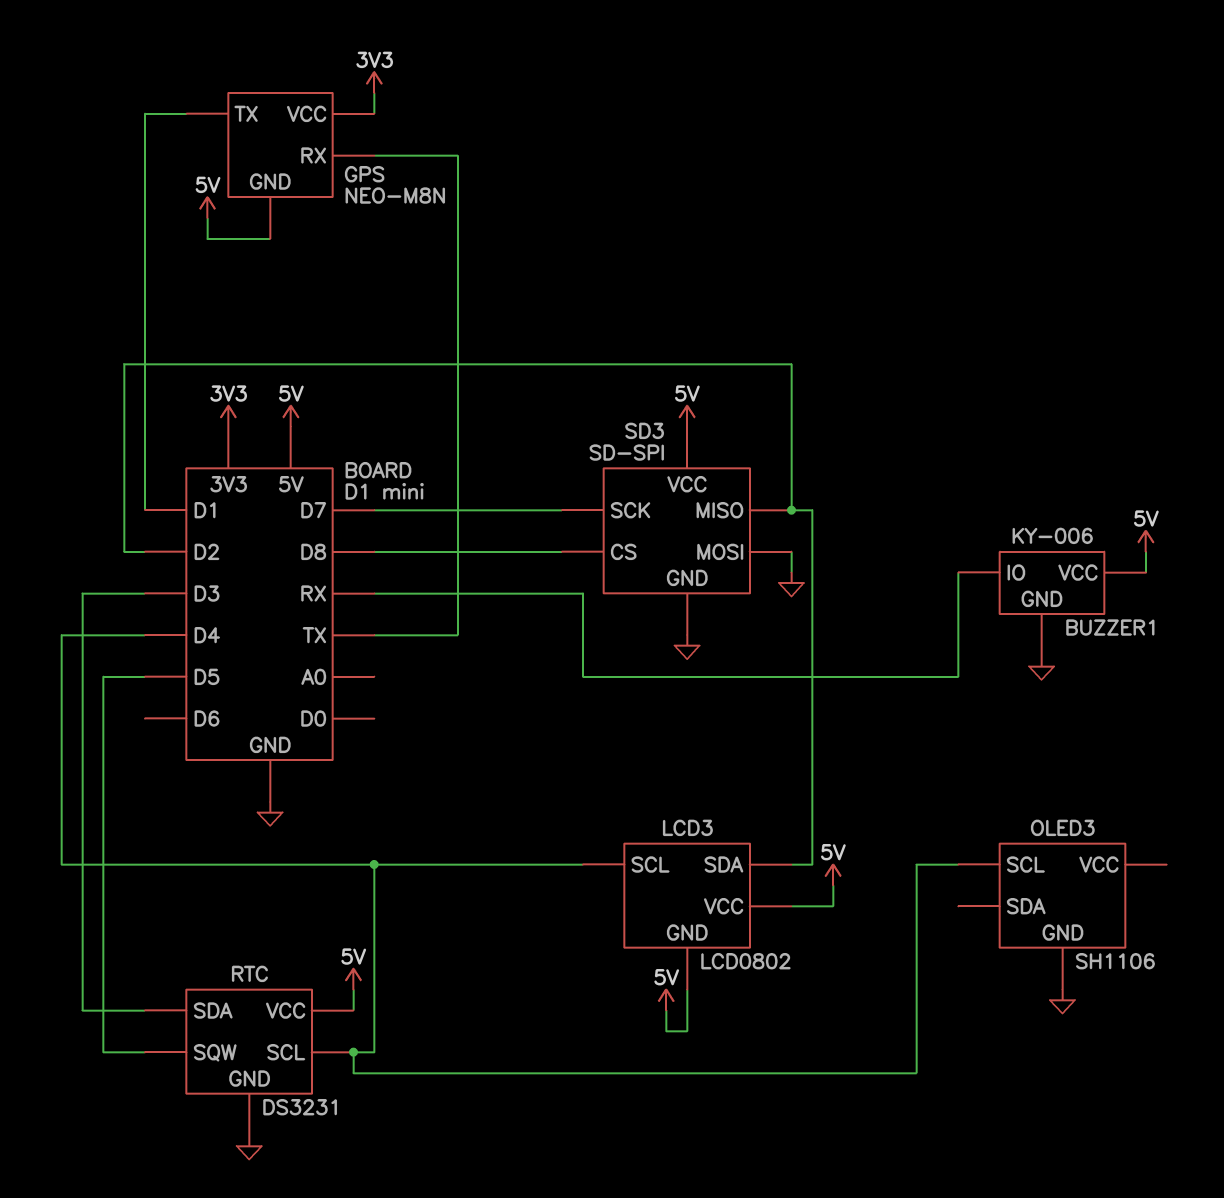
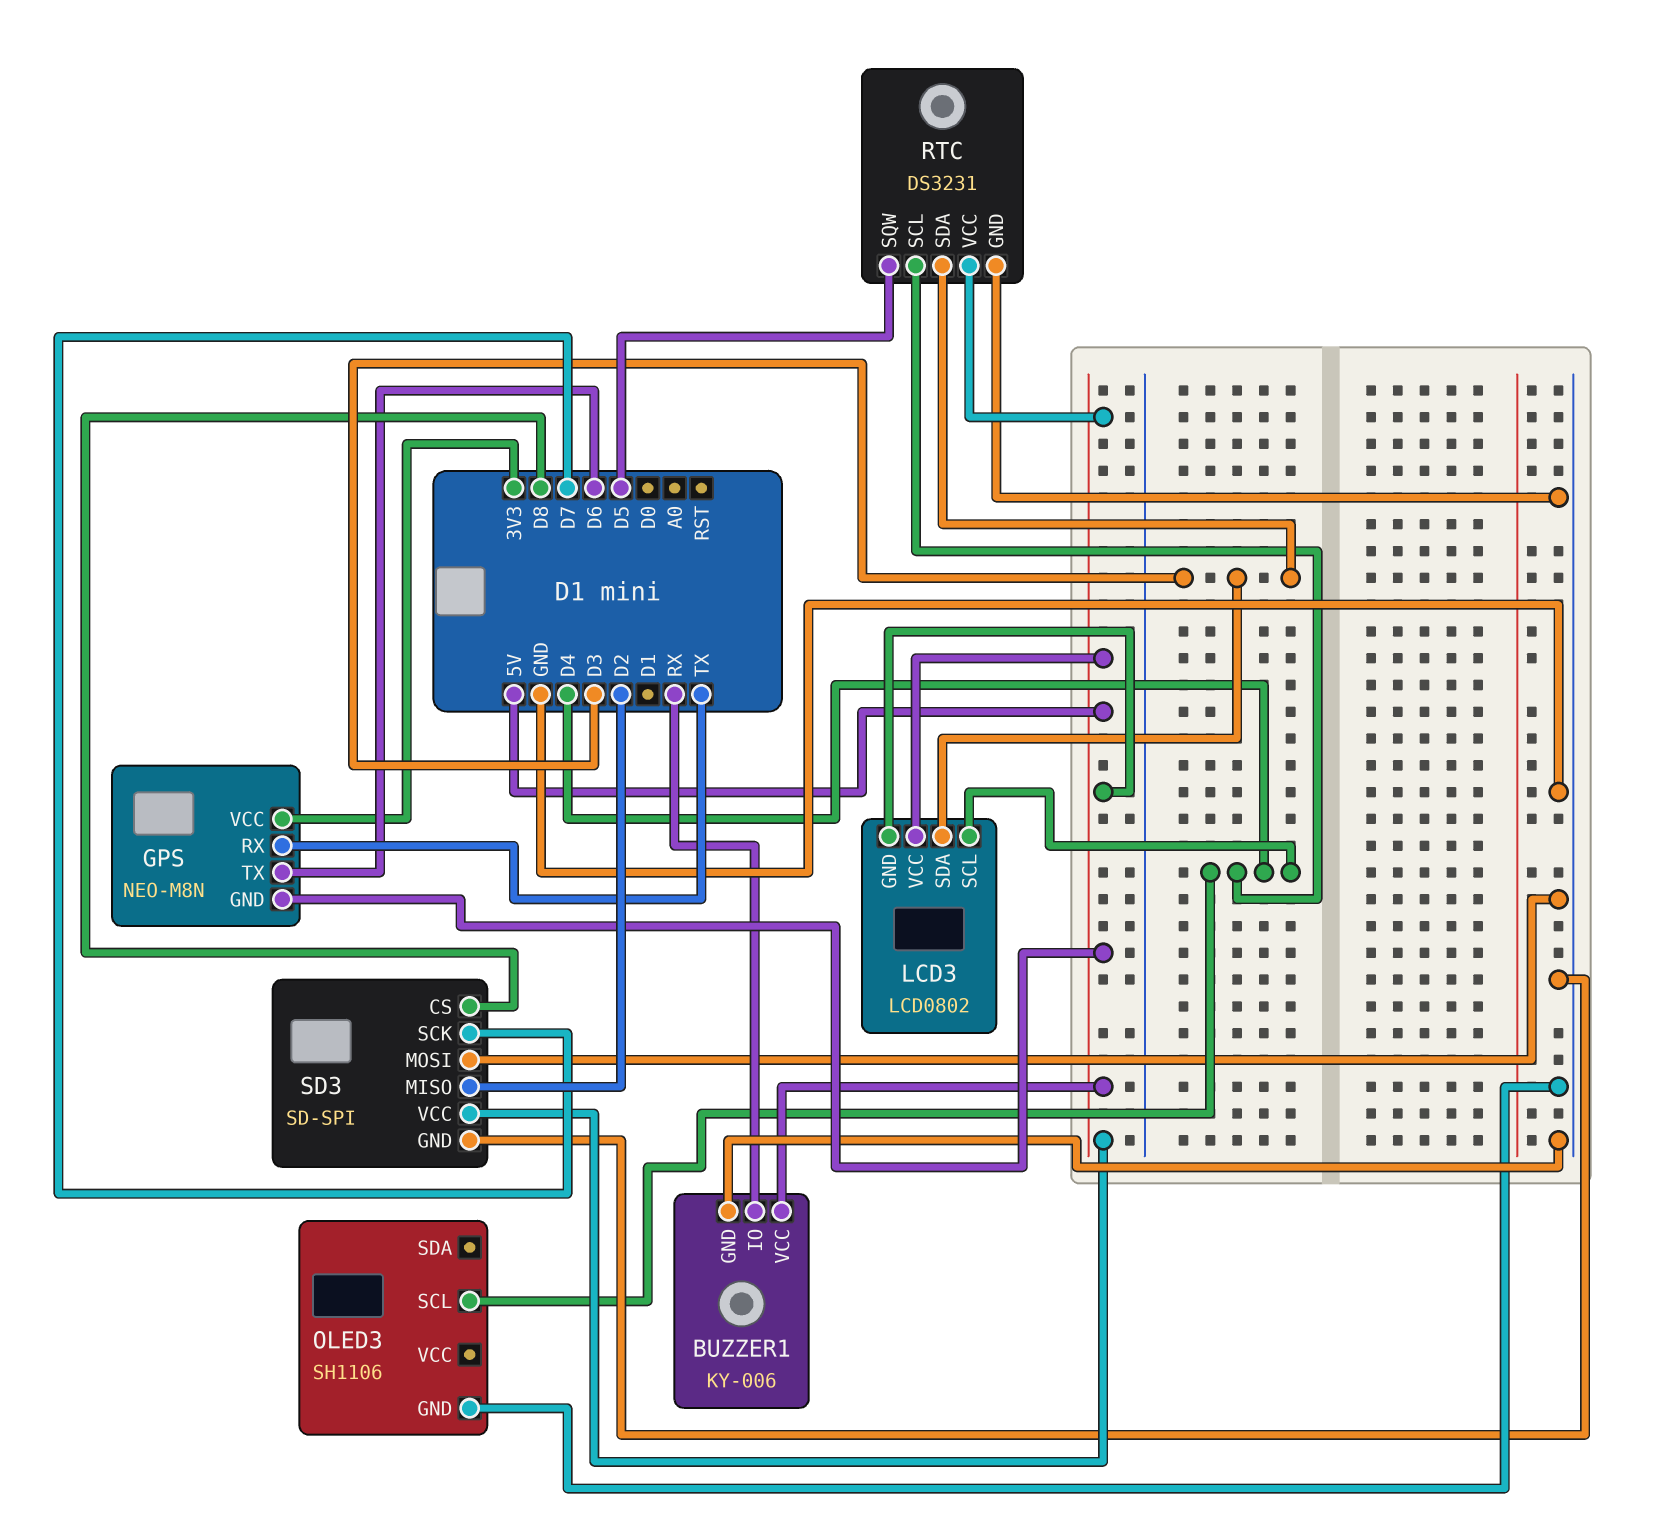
GPS pin TX: D1 -> D6
LCD3 pin SDA: D2 -> D3

